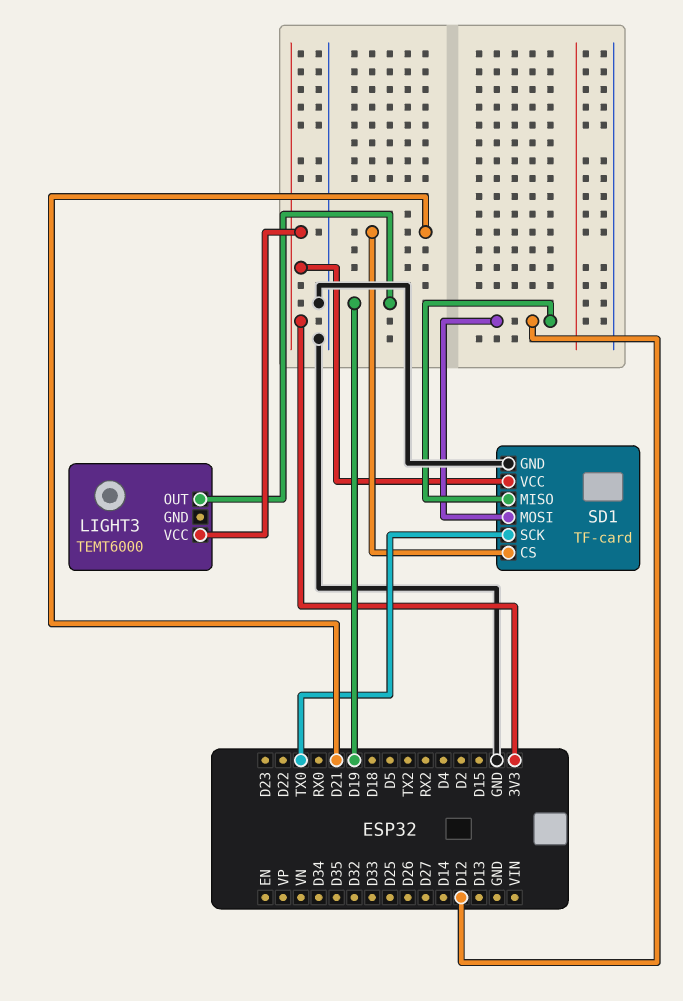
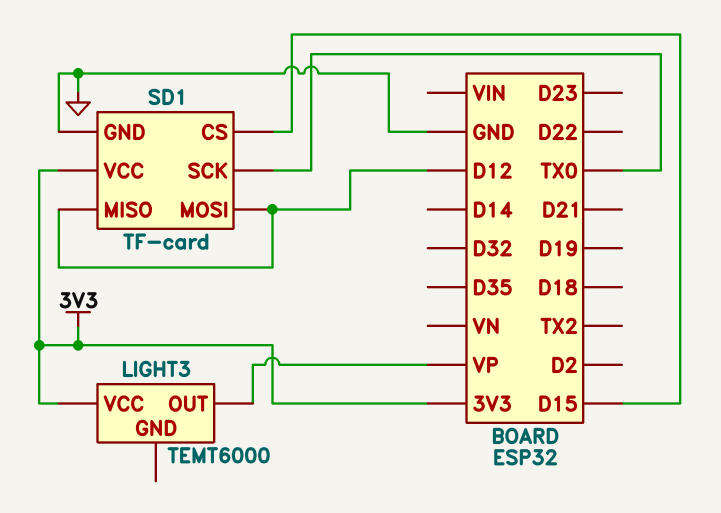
LIGHT3 pin OUT: D19 -> VP
SD1 pin CS: D21 -> D15

